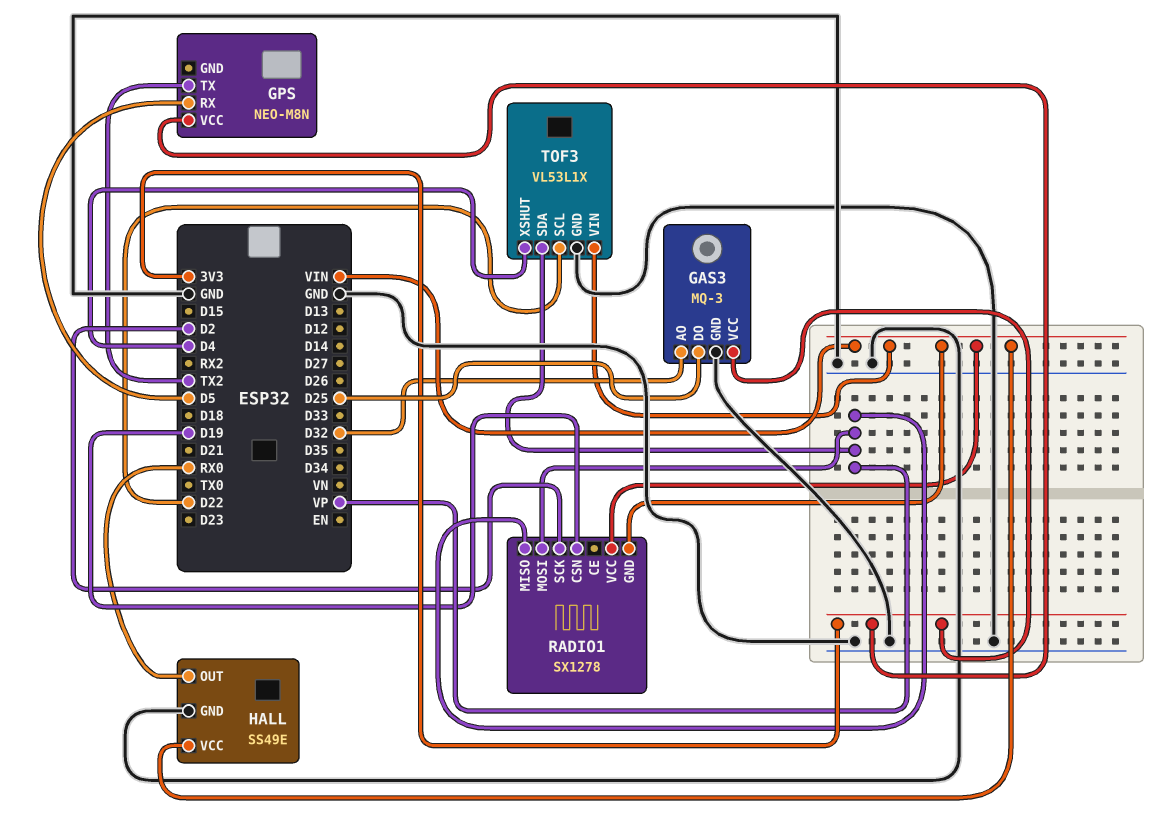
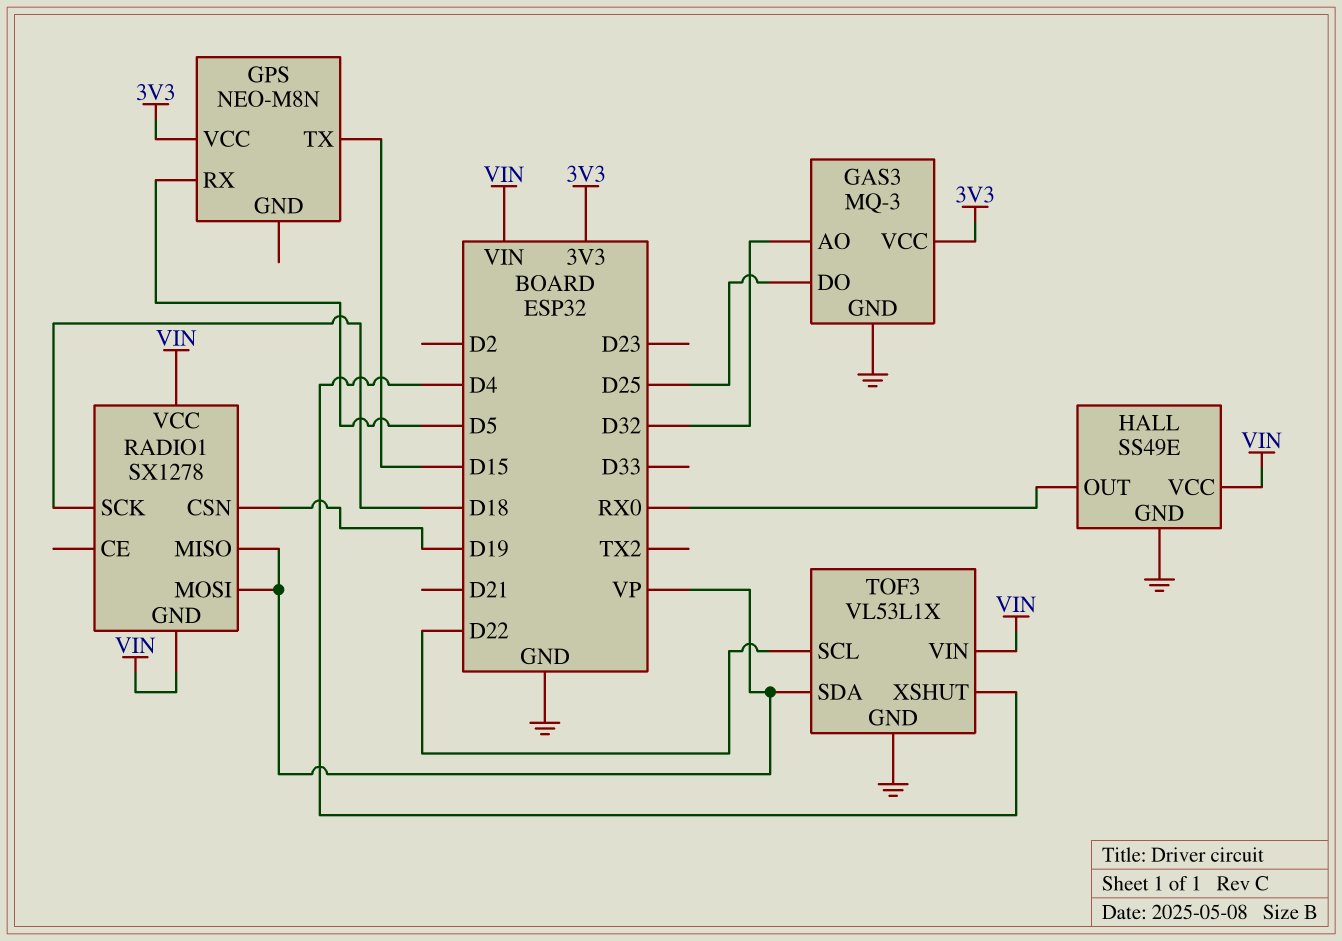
GPS pin TX: TX2 -> D15
RADIO1 pin SCK: D2 -> D18

